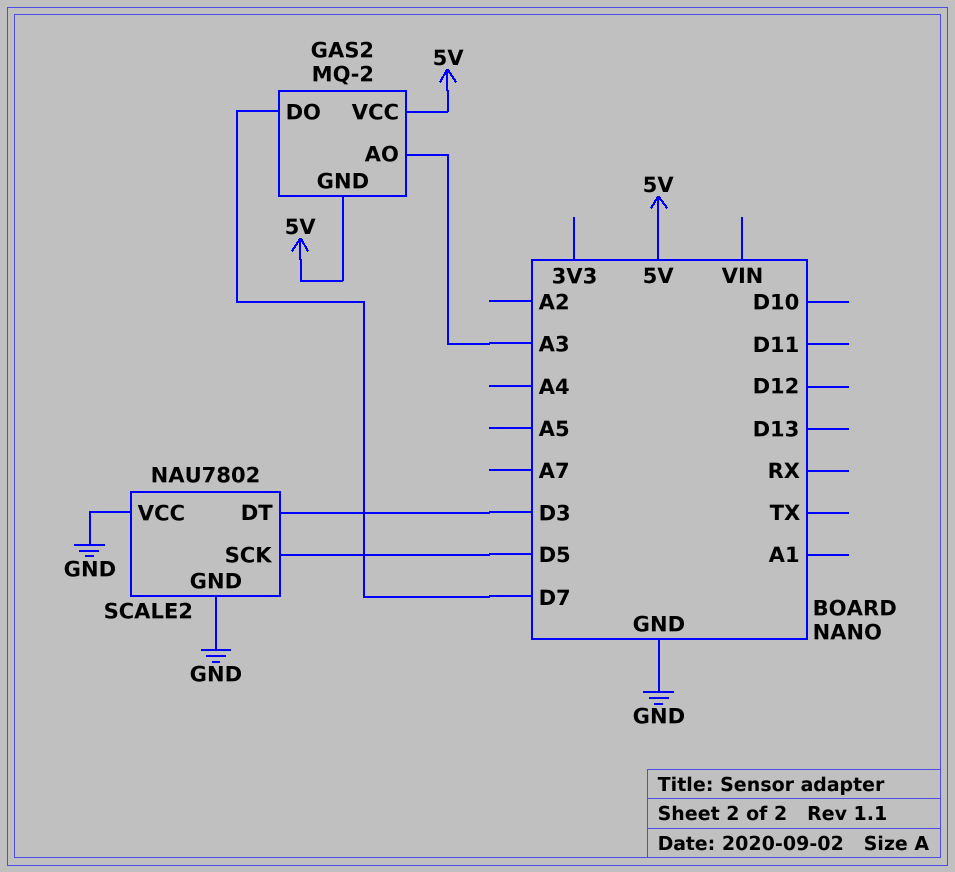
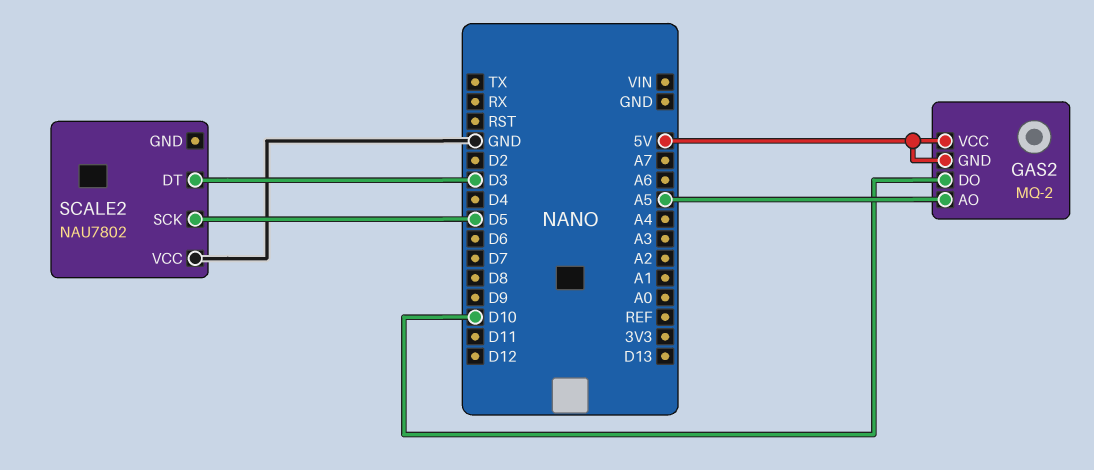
GAS2 pin AO: A3 -> A5
GAS2 pin DO: D7 -> D10
SCALE2 pin GND: GND -> none

